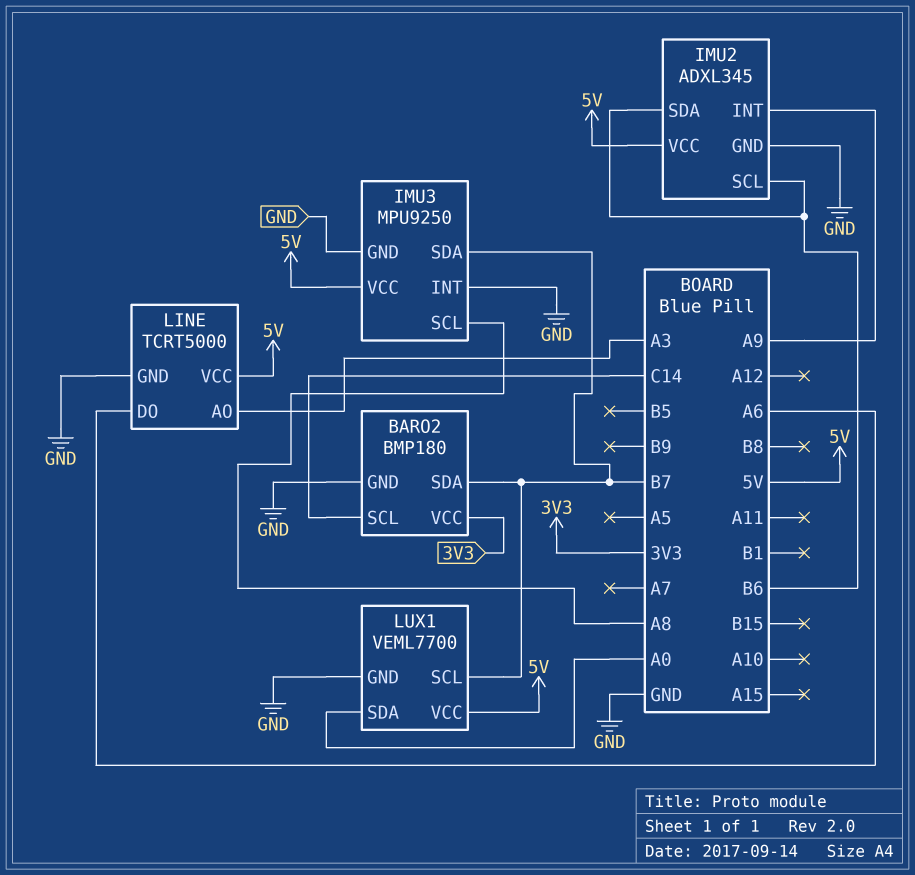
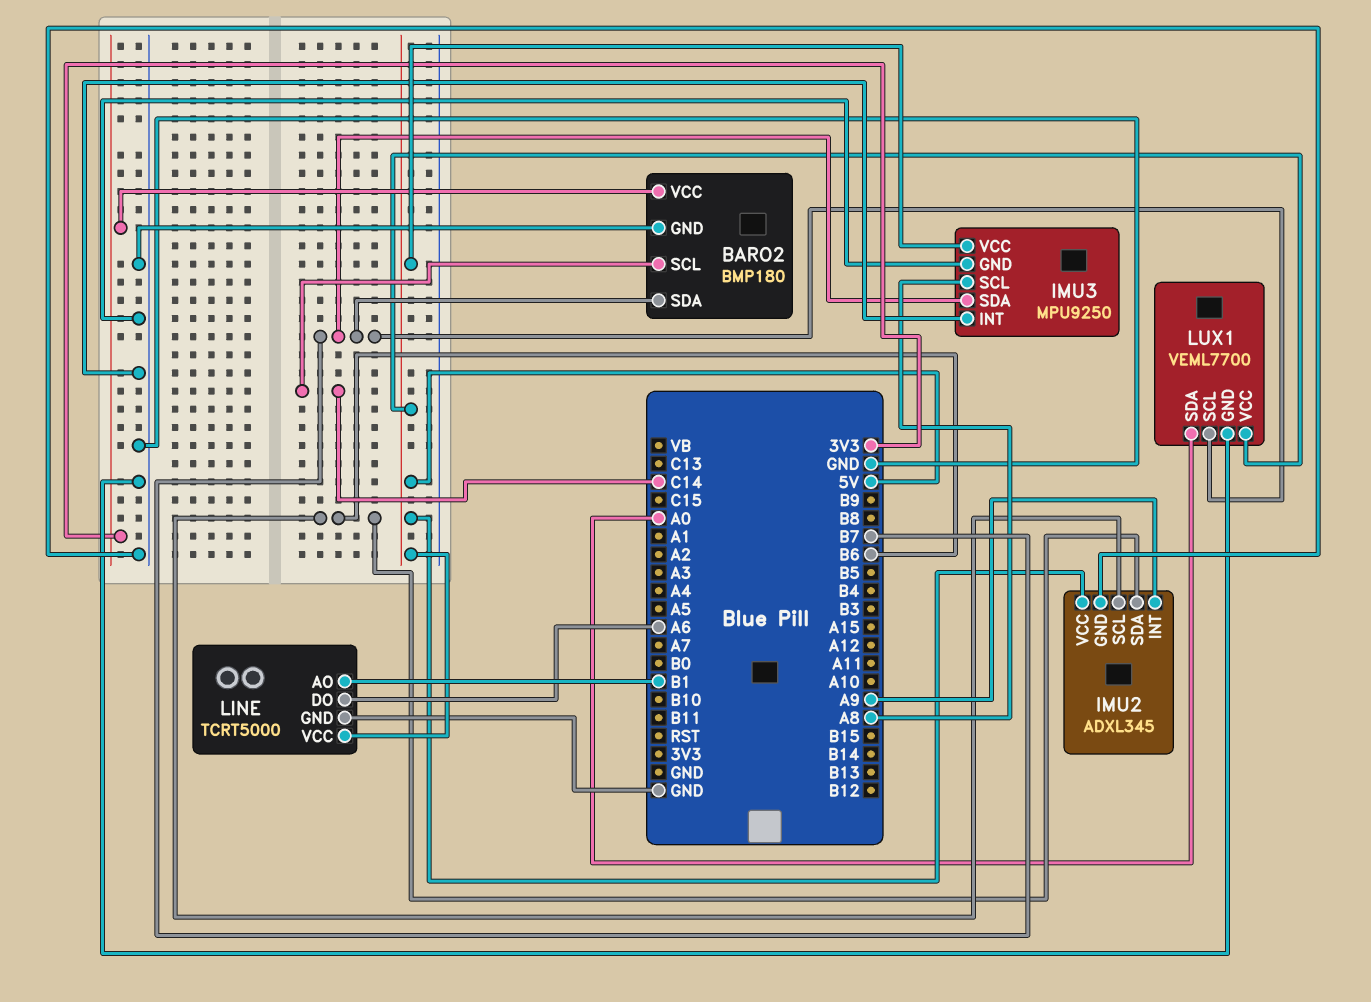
LINE pin AO: A3 -> B1

